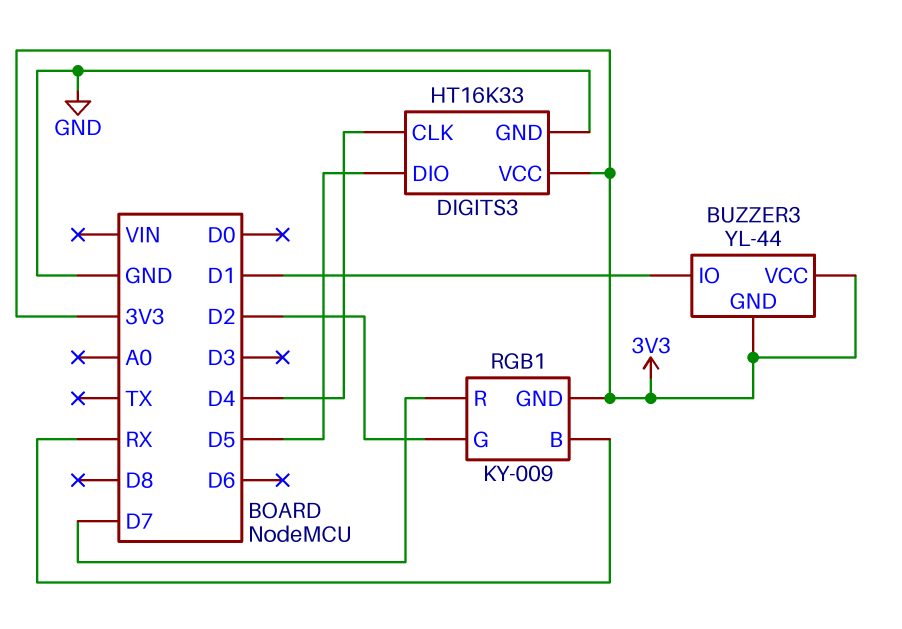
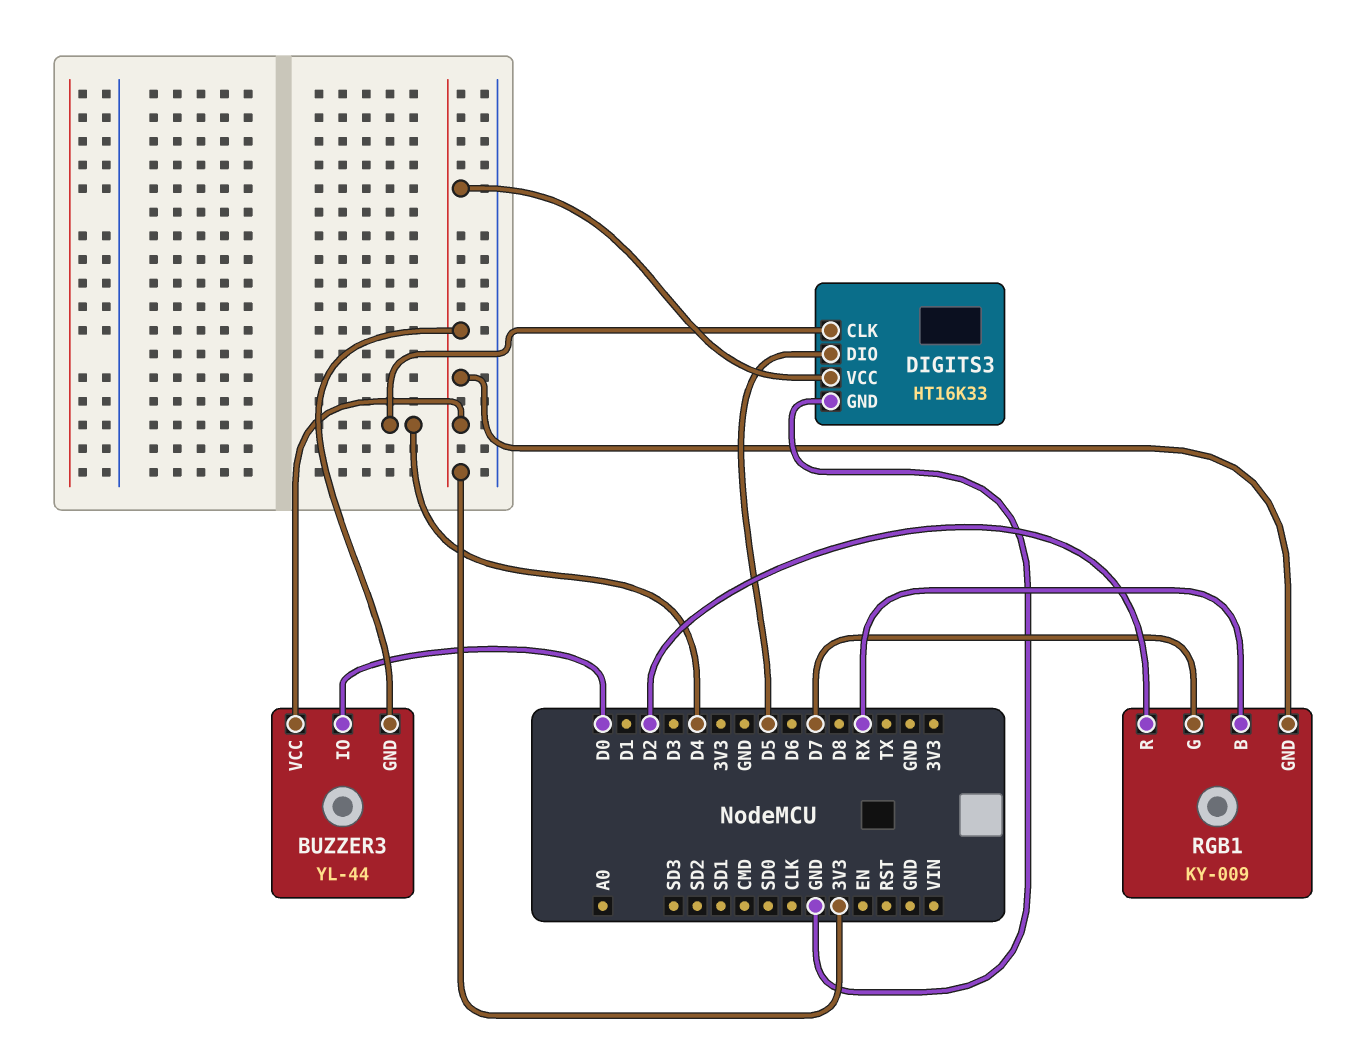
BUZZER3 pin IO: D1 -> D0
RGB1 pin G: D2 -> D7
RGB1 pin R: D7 -> D2

